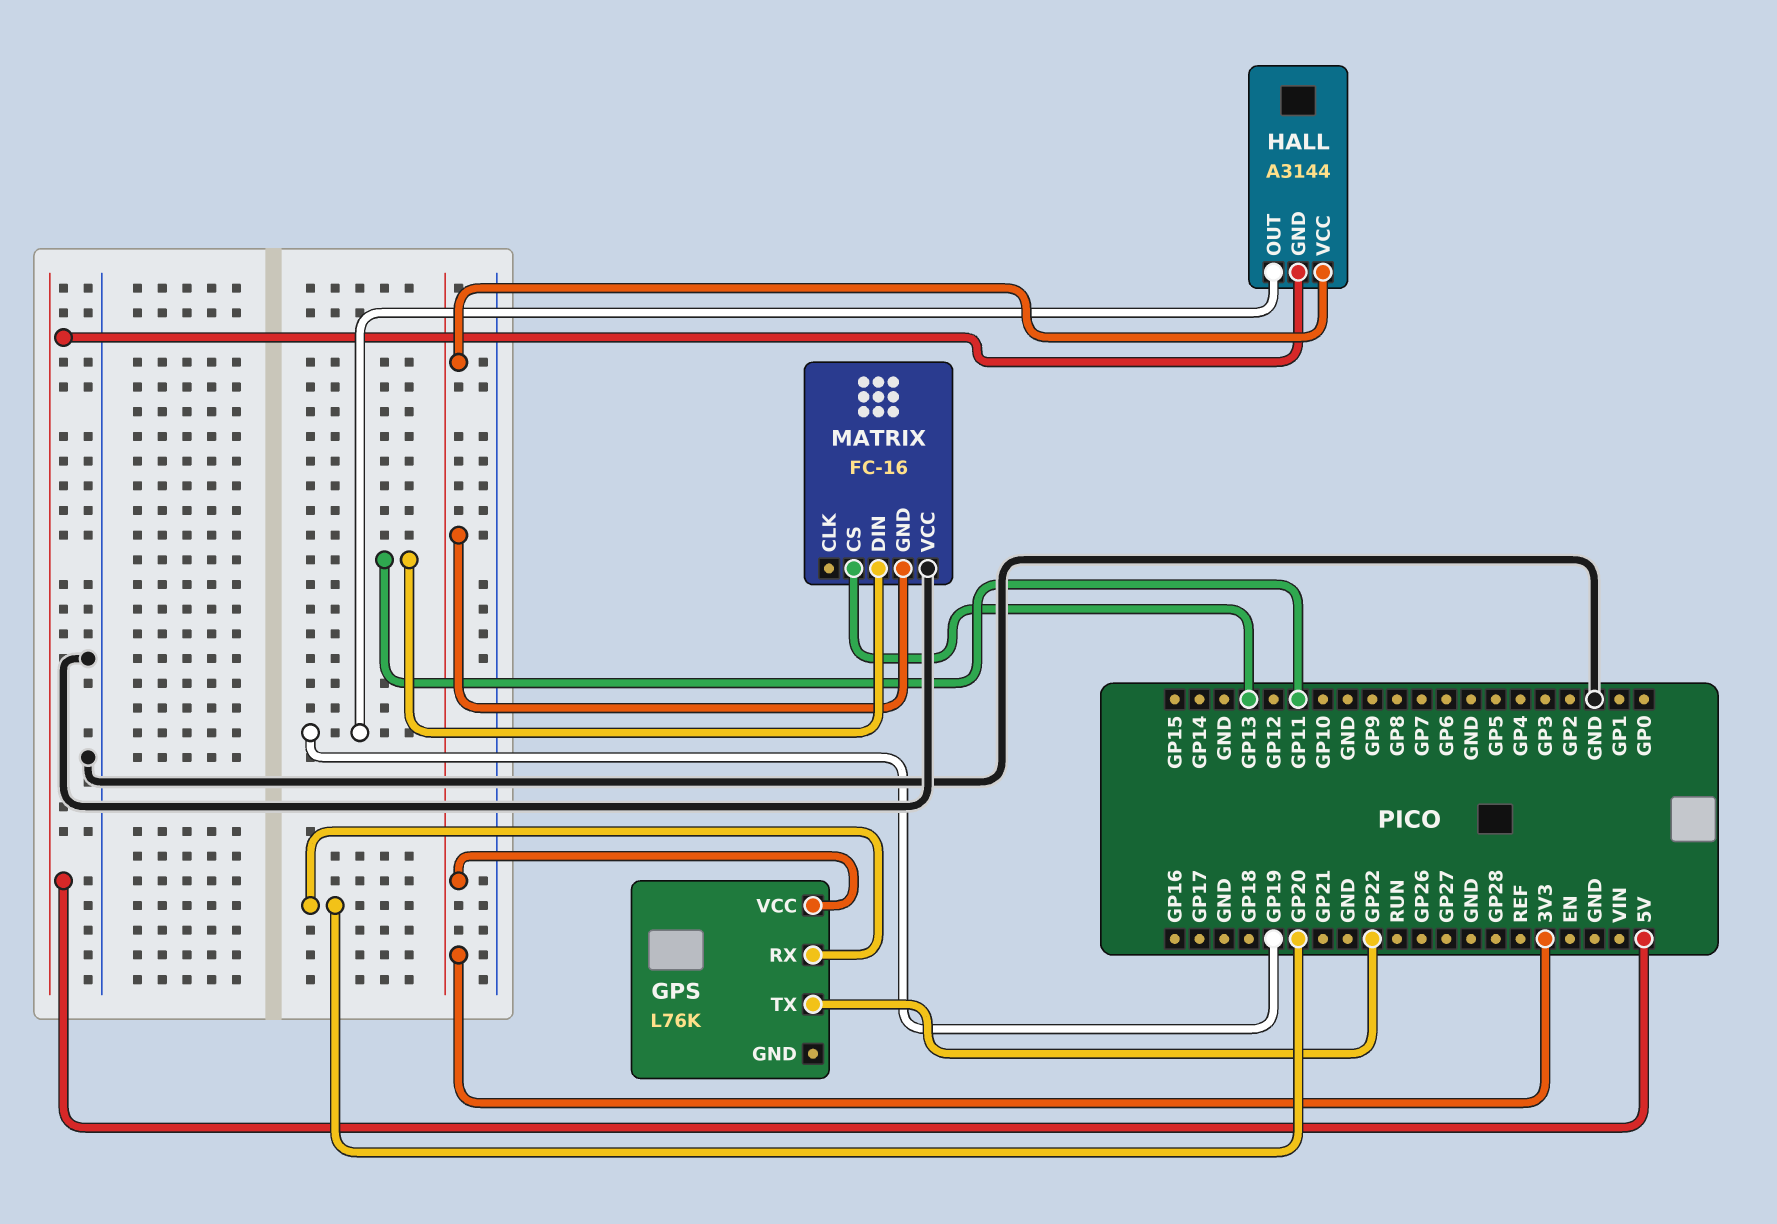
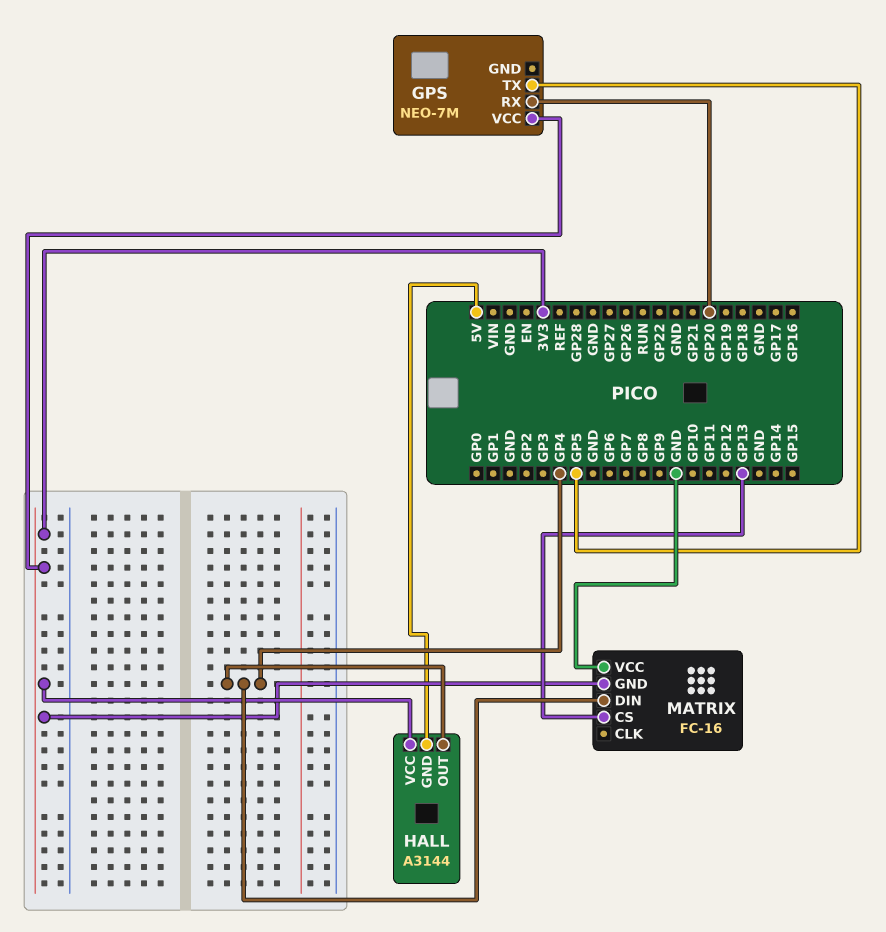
GPS: L76K -> NEO-7M
GPS pin TX: GP22 -> GP5
HALL pin OUT: GP19 -> GP4
MATRIX pin DIN: GP11 -> GP4

